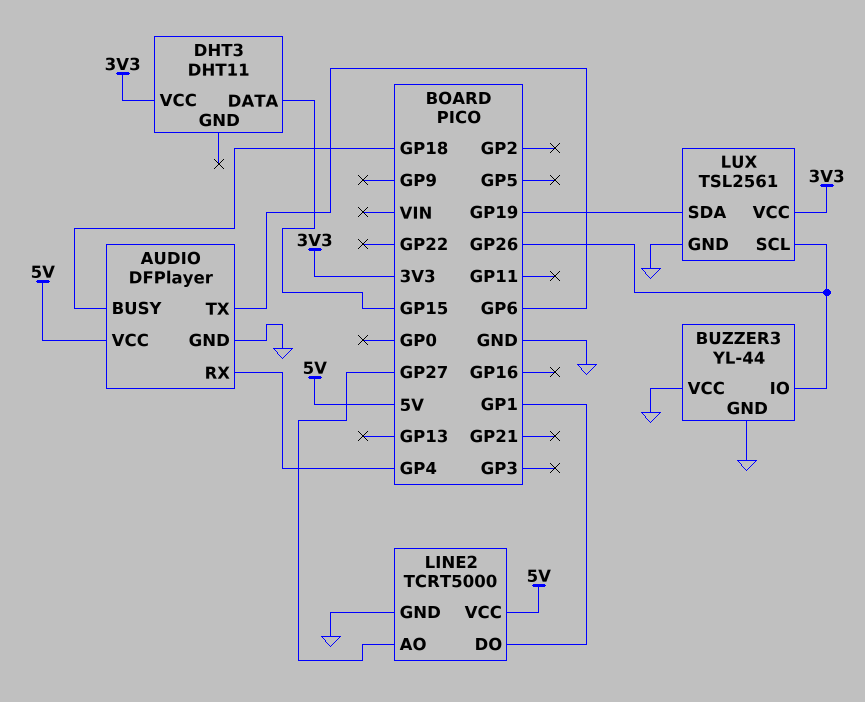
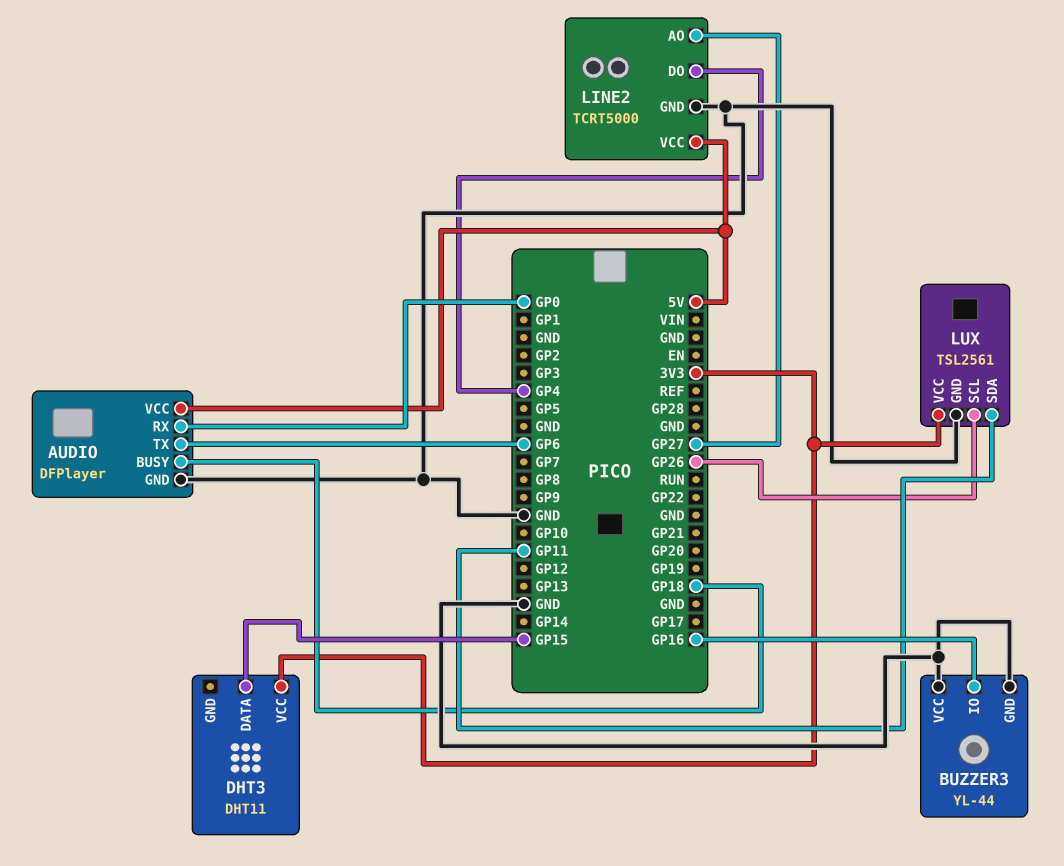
AUDIO pin RX: GP4 -> GP0
BUZZER3 pin IO: GP26 -> GP16
LINE2 pin DO: GP1 -> GP4
LUX pin SDA: GP19 -> GP11

